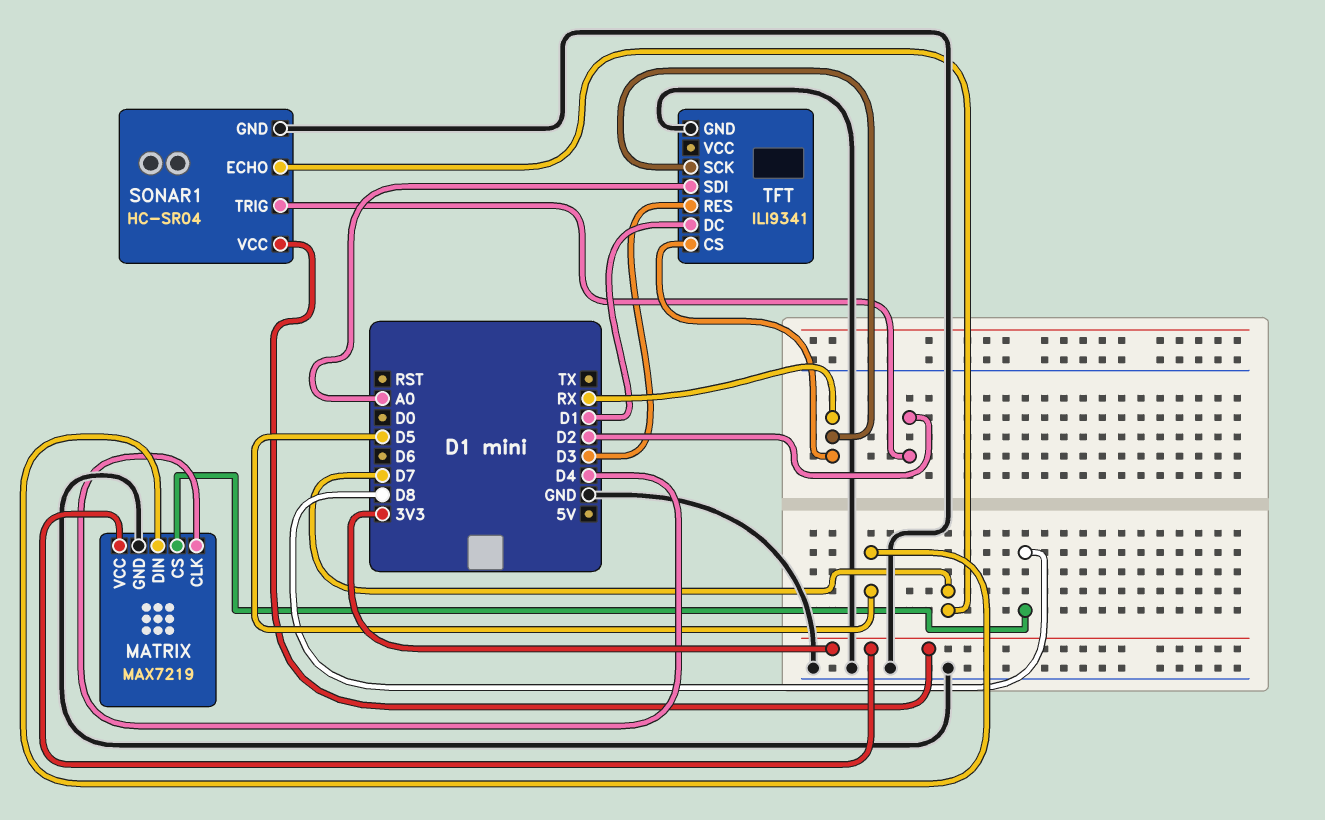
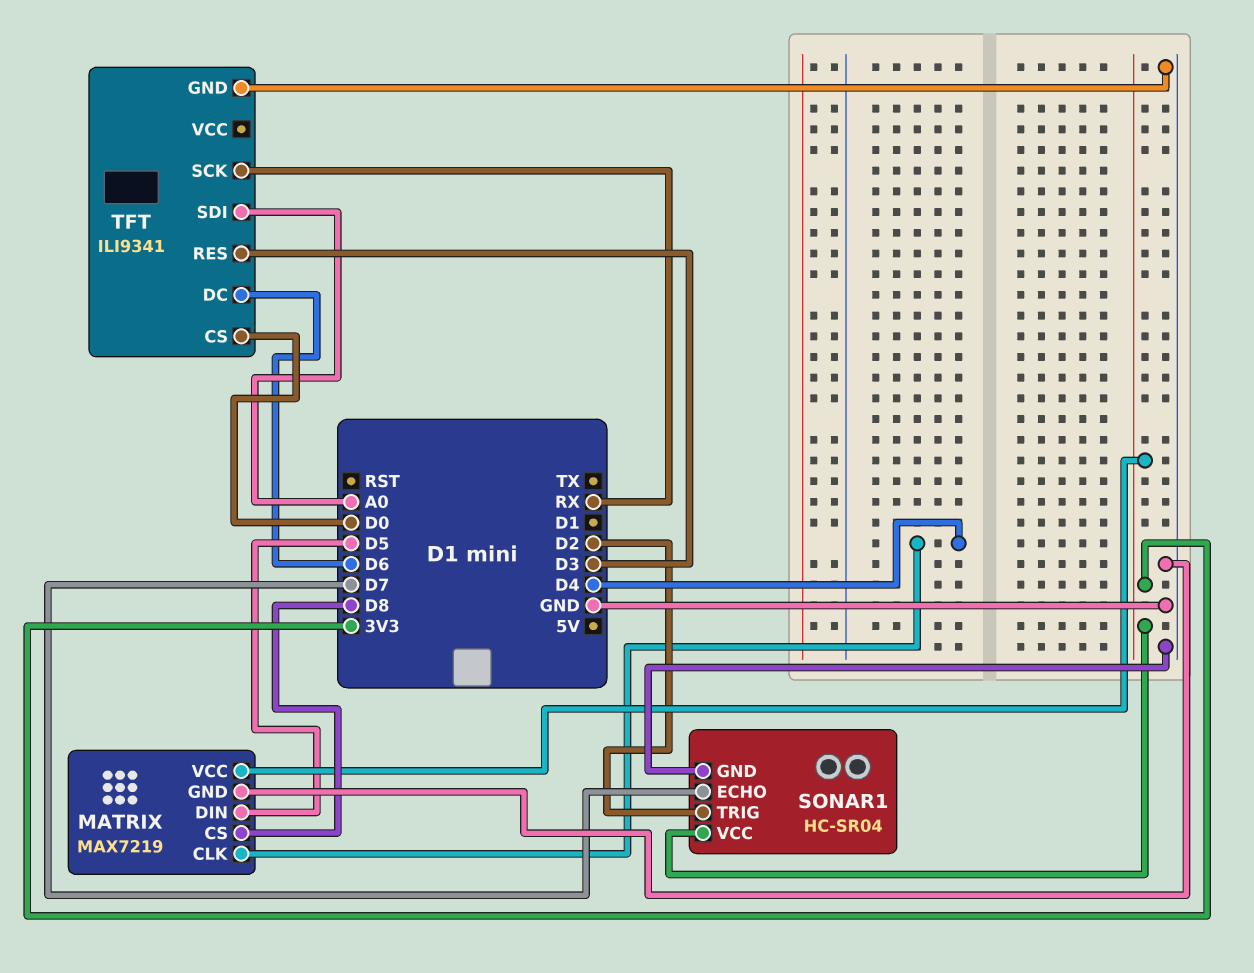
TFT pin CS: RX -> D0
TFT pin DC: D1 -> D6

